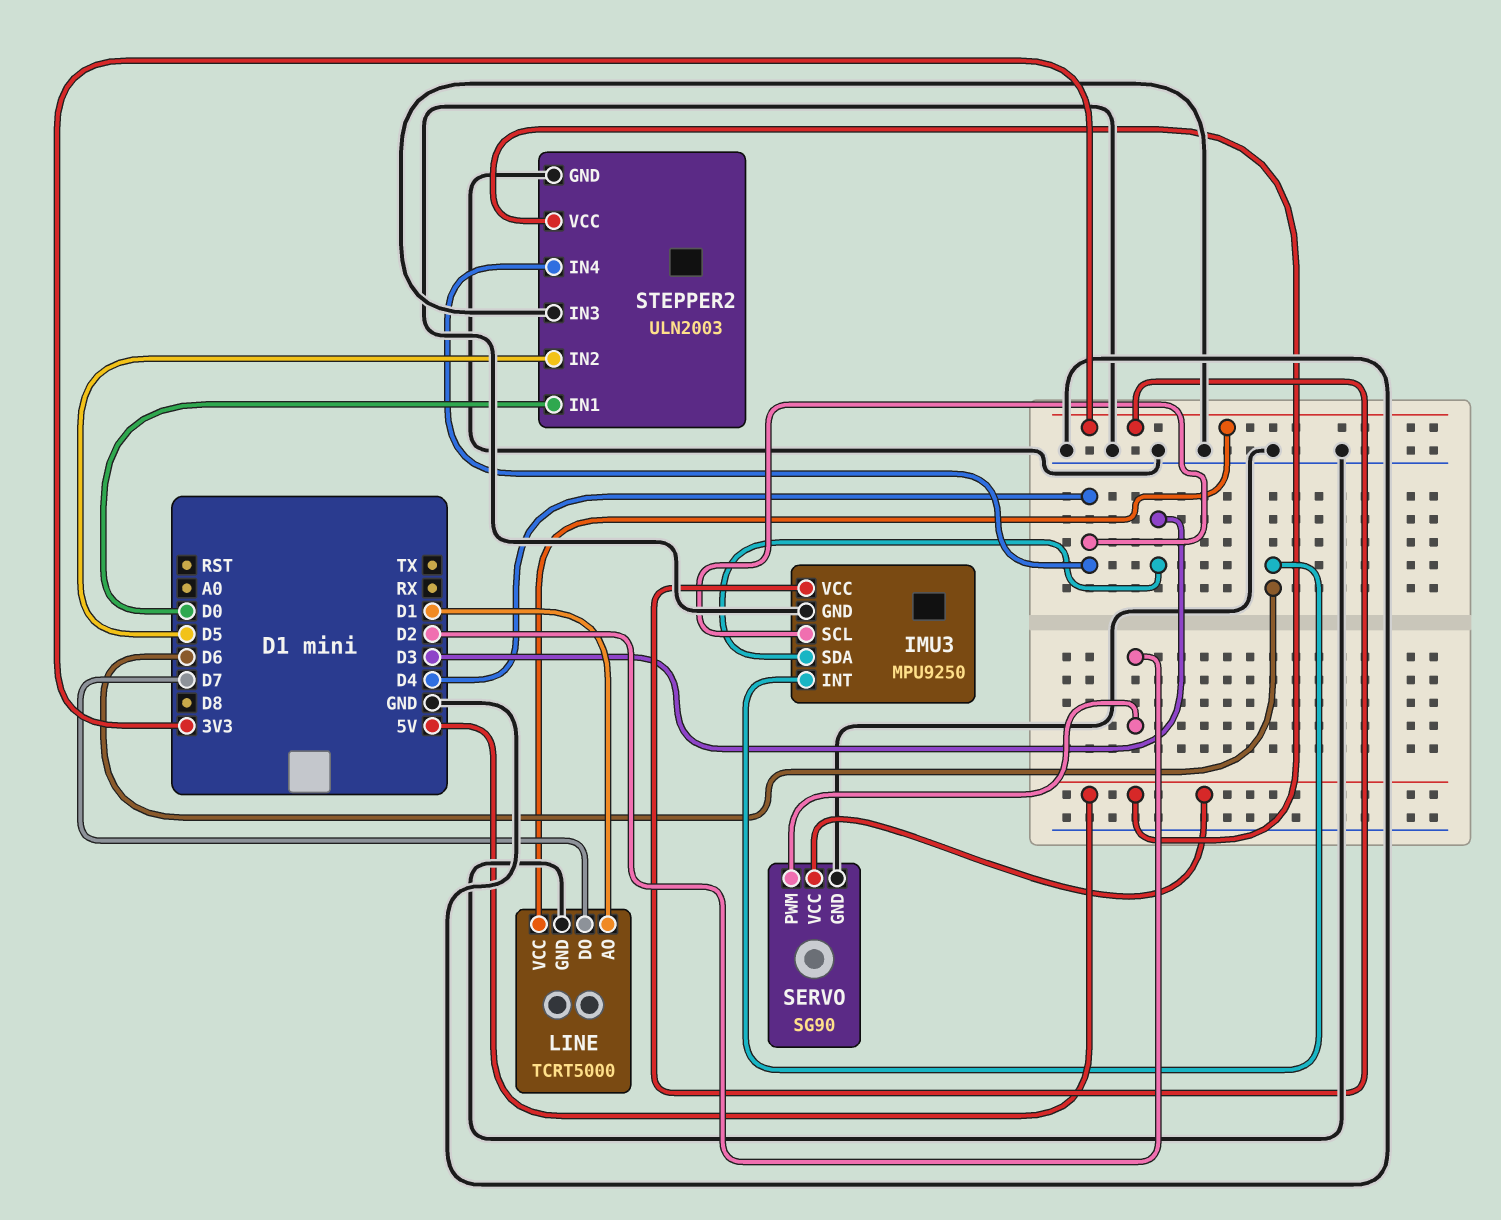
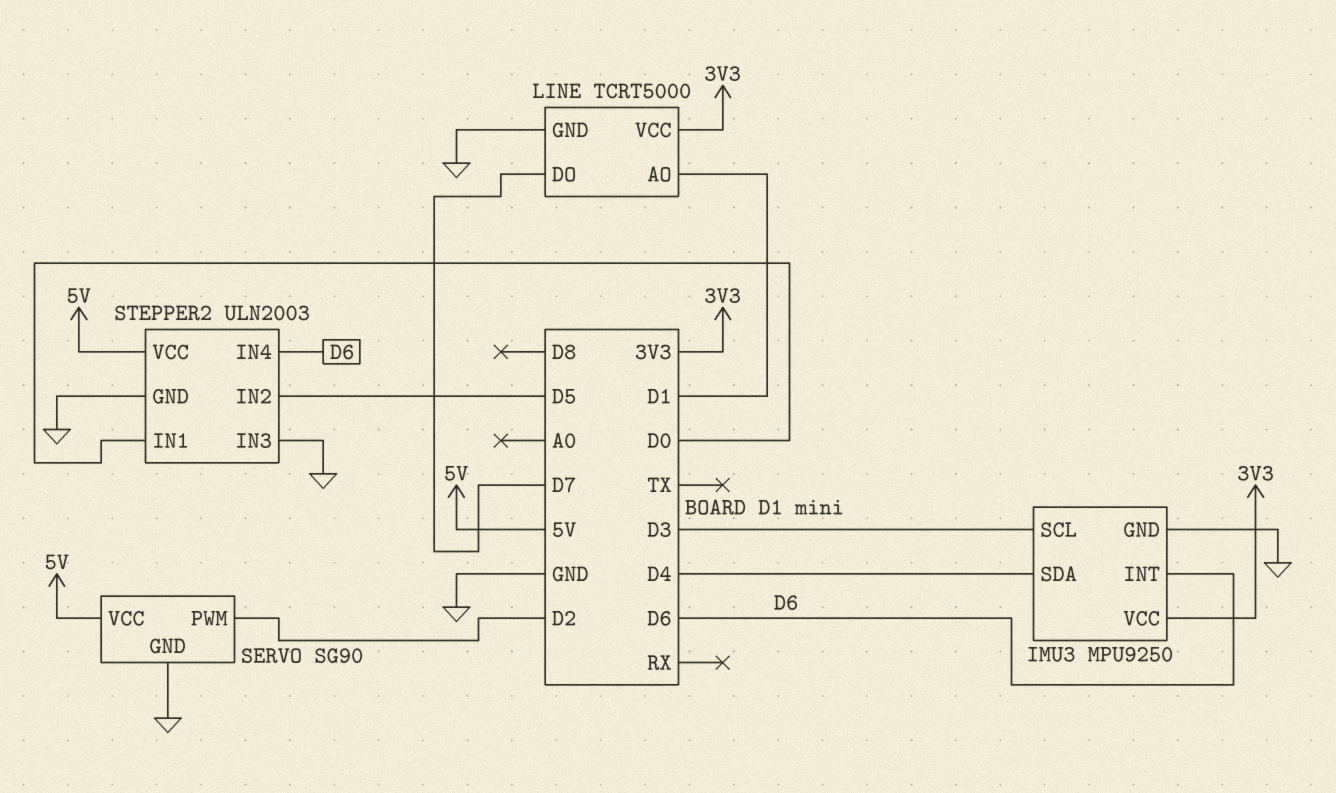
IMU3 pin SCL: D4 -> D3
IMU3 pin SDA: D3 -> D4
STEPPER2 pin IN4: D4 -> D6

